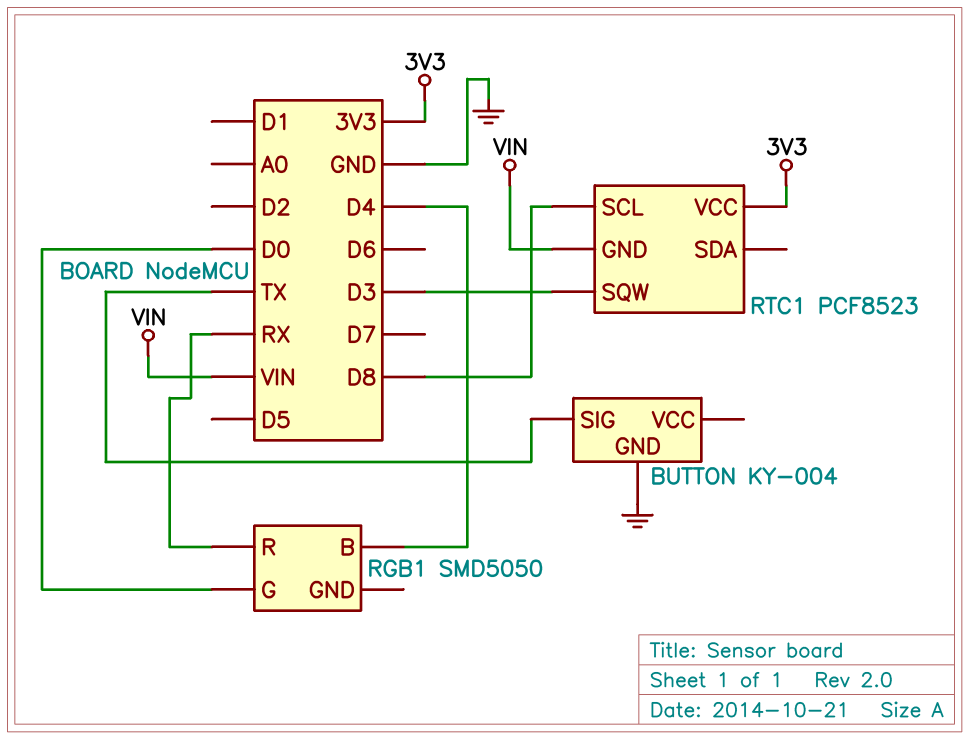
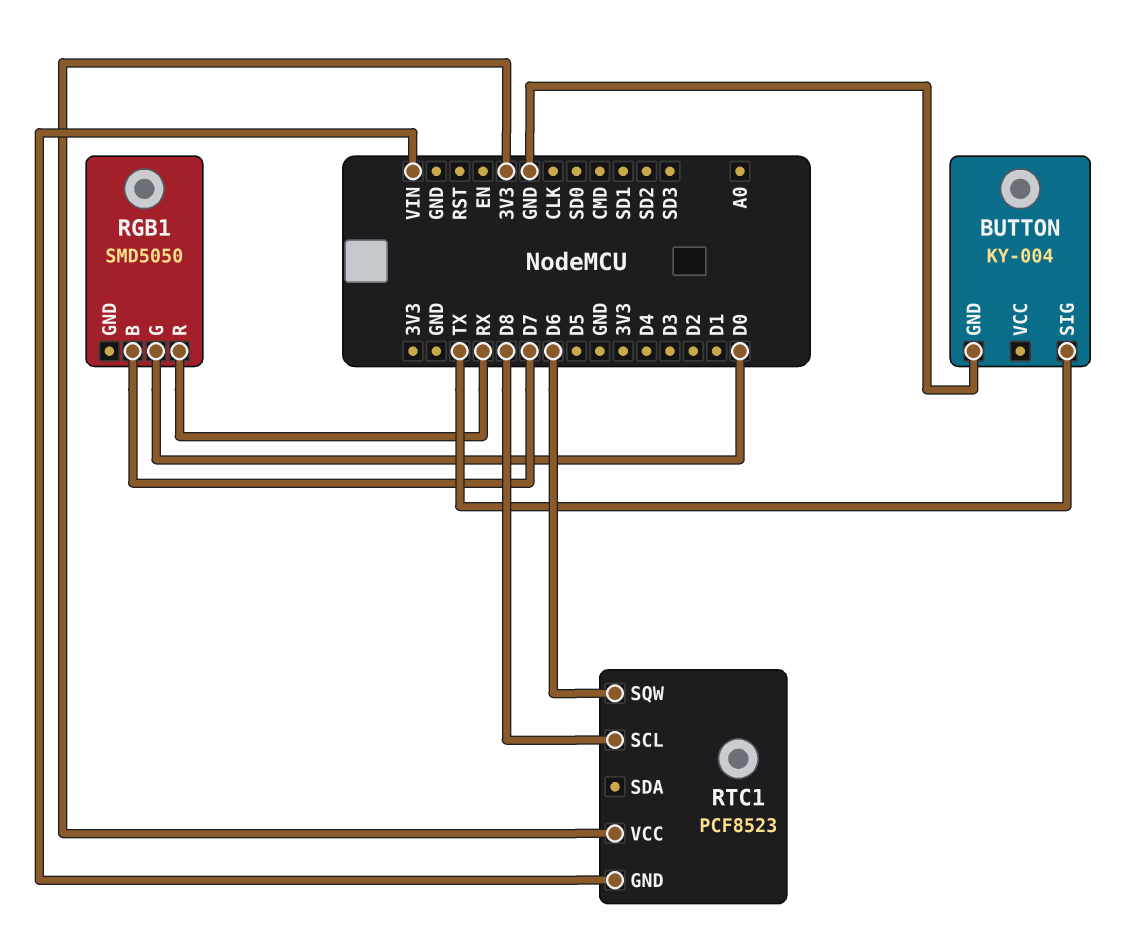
RGB1 pin B: D4 -> D7
RTC1 pin SQW: D3 -> D6

